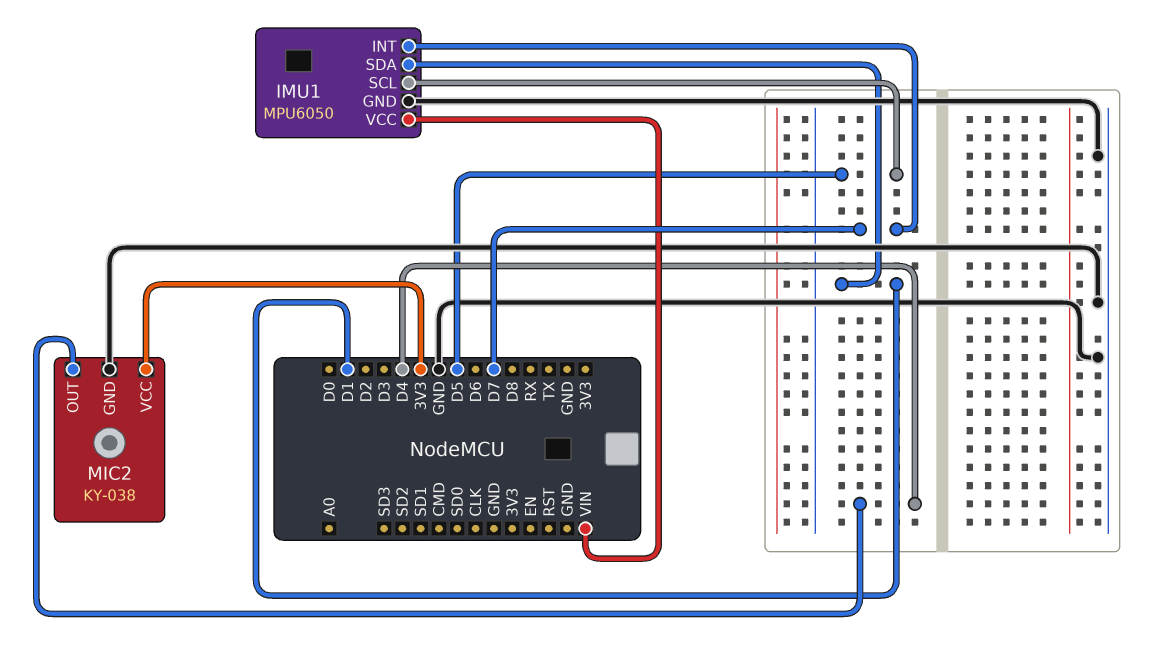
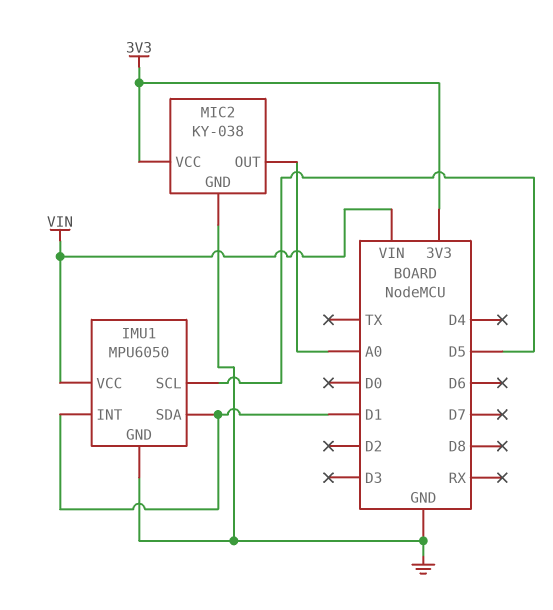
IMU1 pin INT: D7 -> D1
MIC2 pin OUT: D4 -> A0

